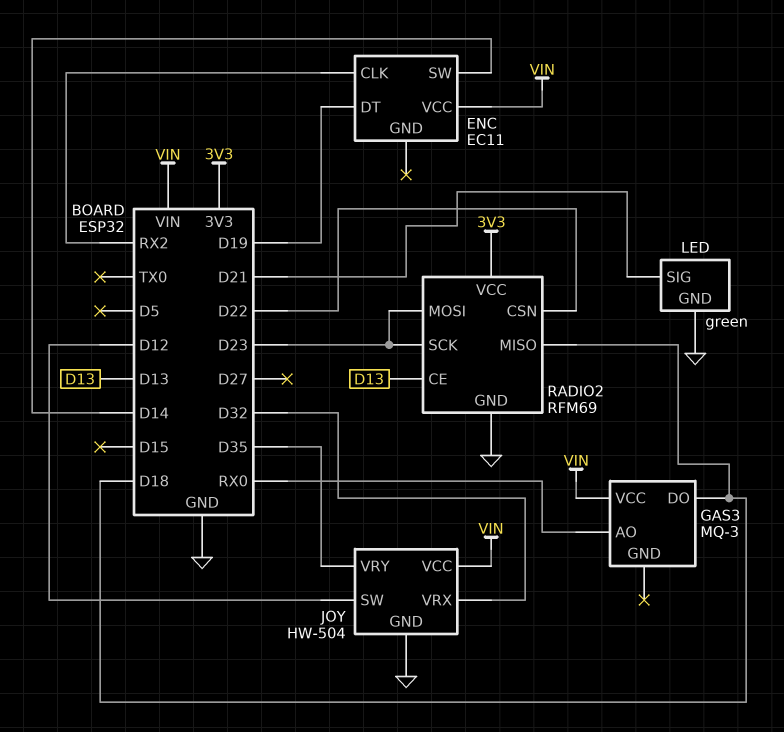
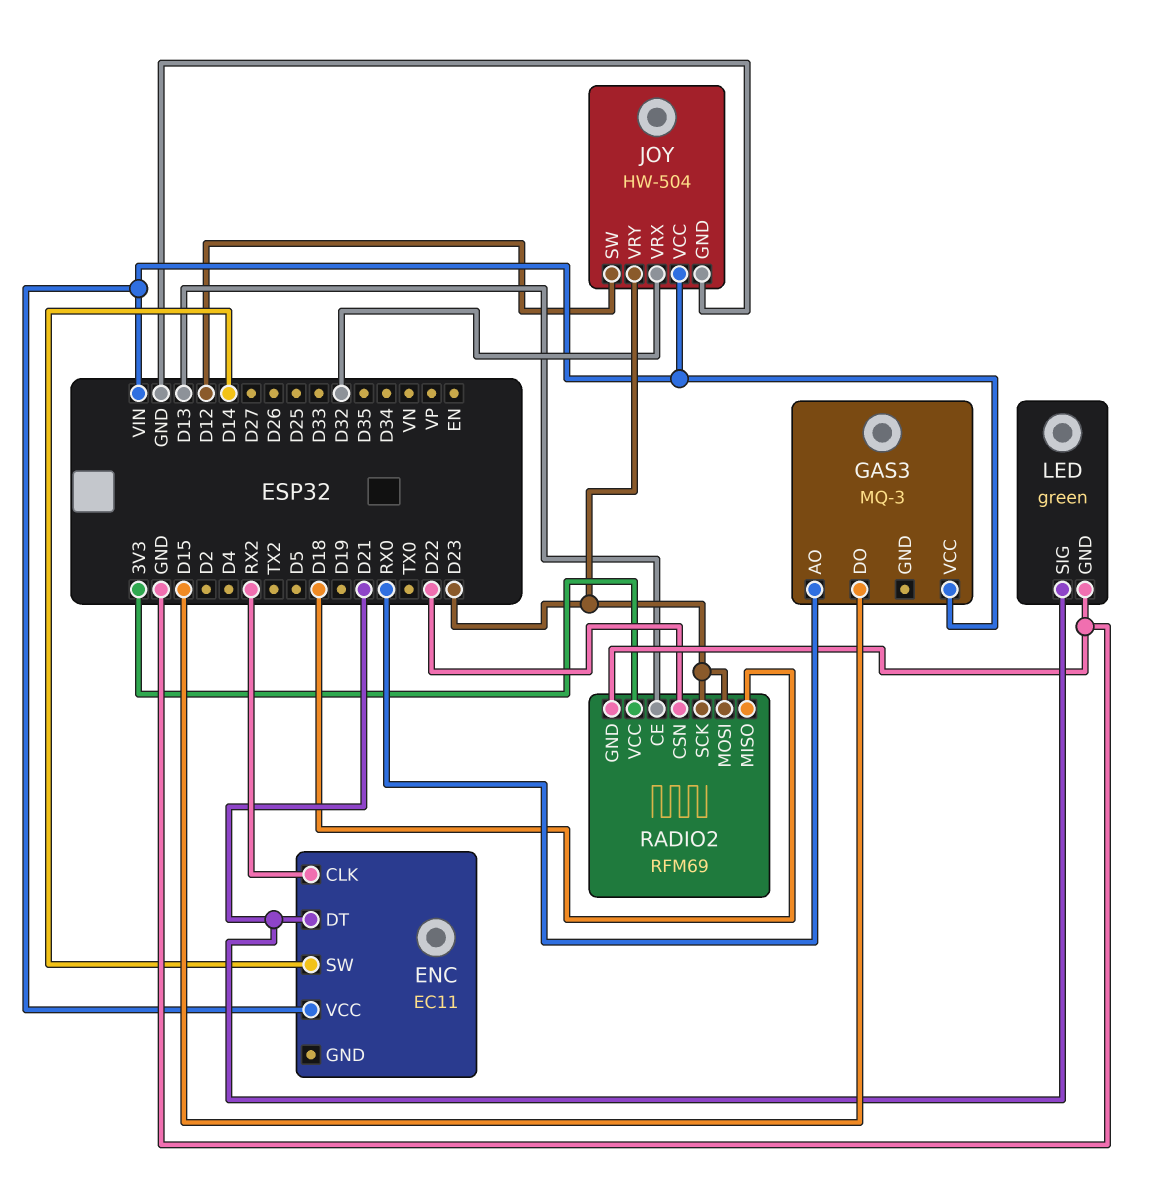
ENC pin DT: D19 -> D21
GAS3 pin DO: D18 -> D15
JOY pin VRY: D35 -> D23

